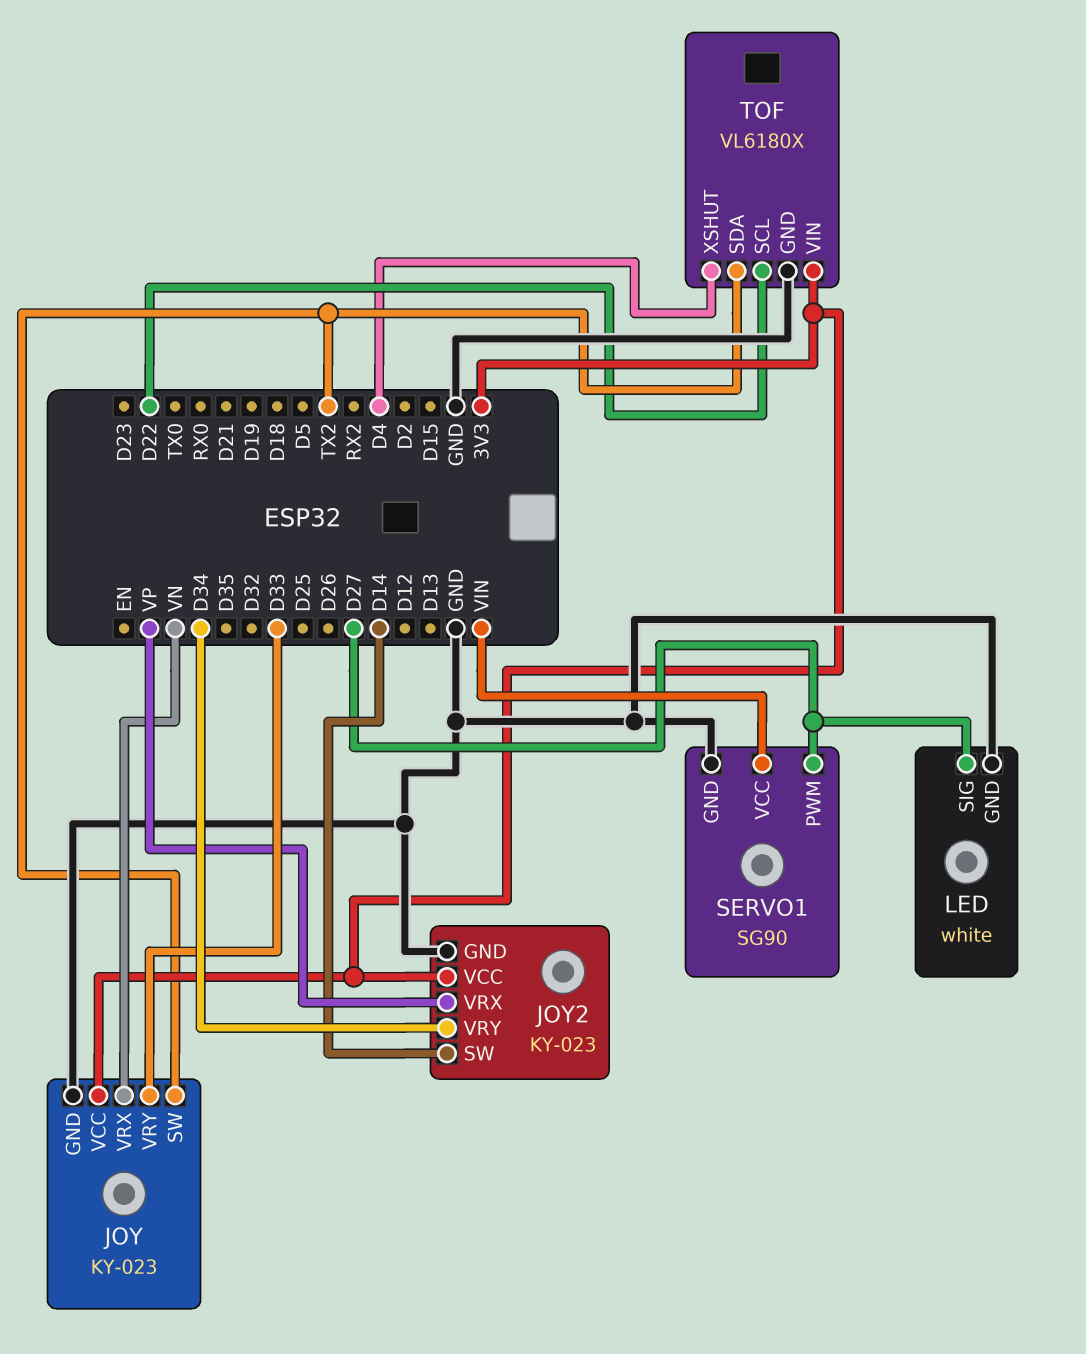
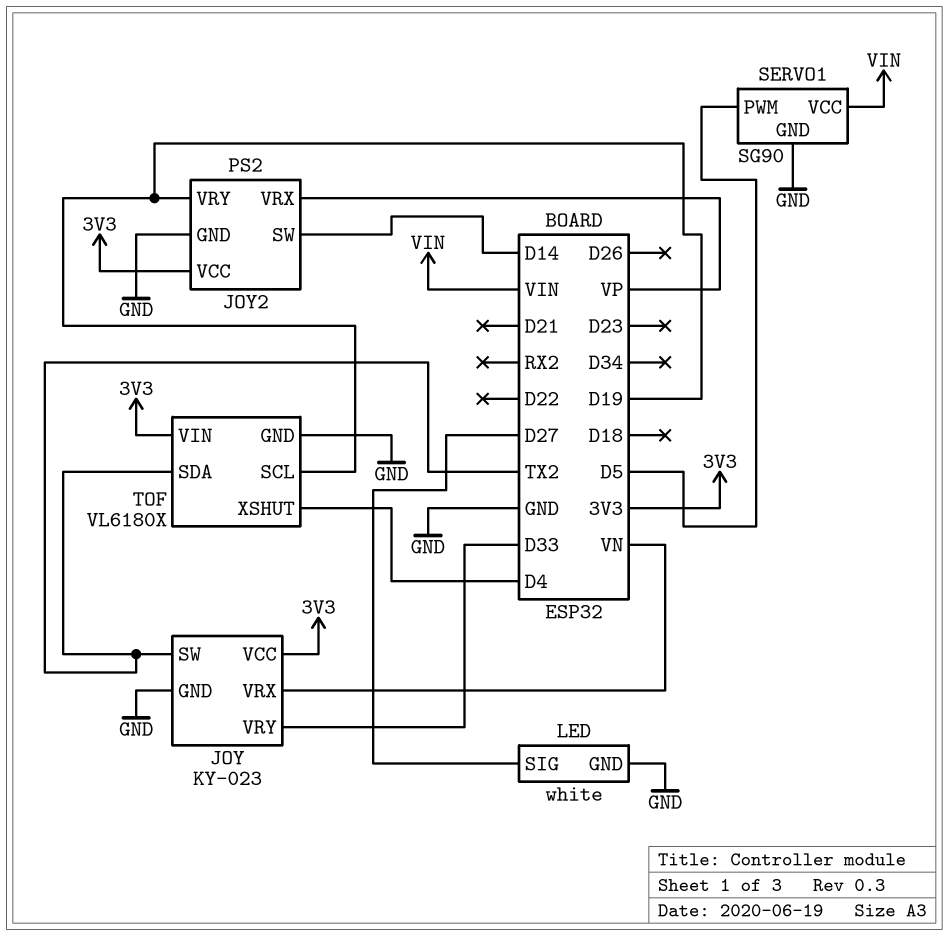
JOY2: KY-023 -> PS2
JOY2 pin VRY: D34 -> D19
SERVO1 pin PWM: D27 -> D5
TOF pin SCL: D22 -> D19

